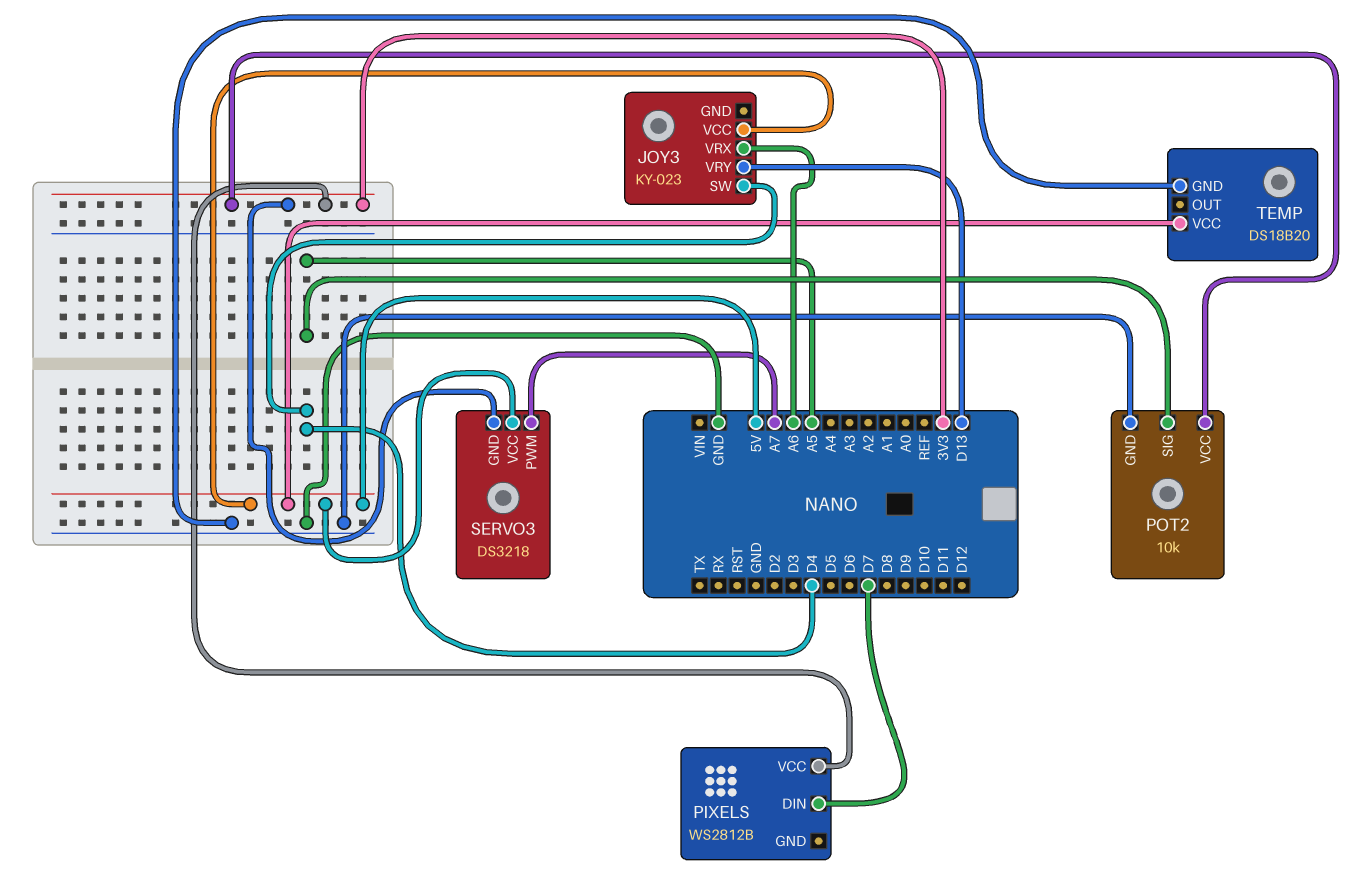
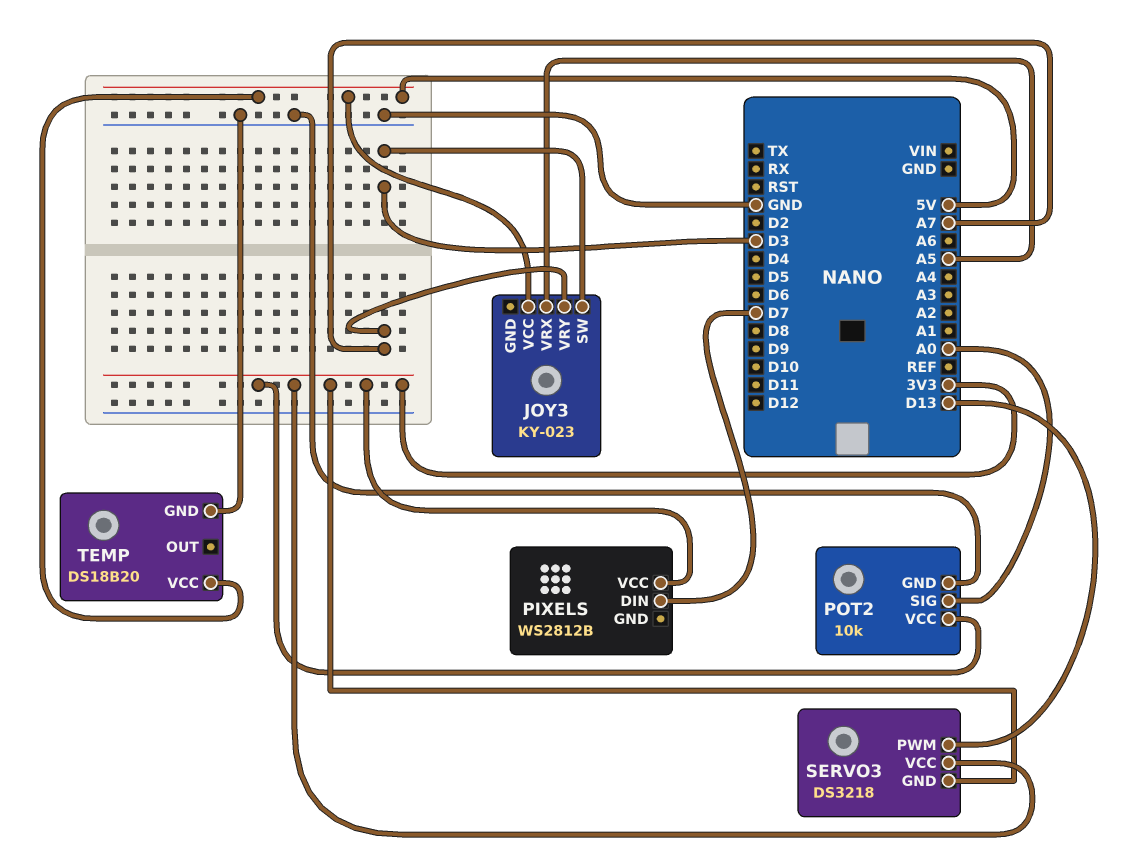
JOY3 pin SW: D4 -> D3
JOY3 pin VRX: A6 -> A5
JOY3 pin VRY: D13 -> A7
POT2 pin SIG: A5 -> A0
SERVO3 pin PWM: A7 -> D13
SERVO3 pin VCC: 5V -> 3V3

